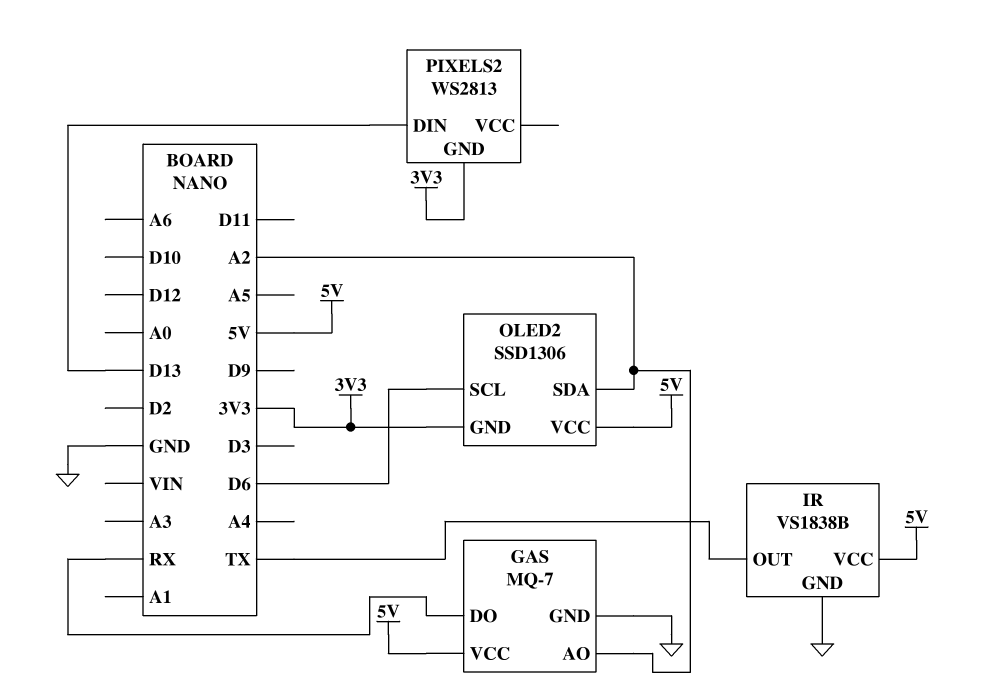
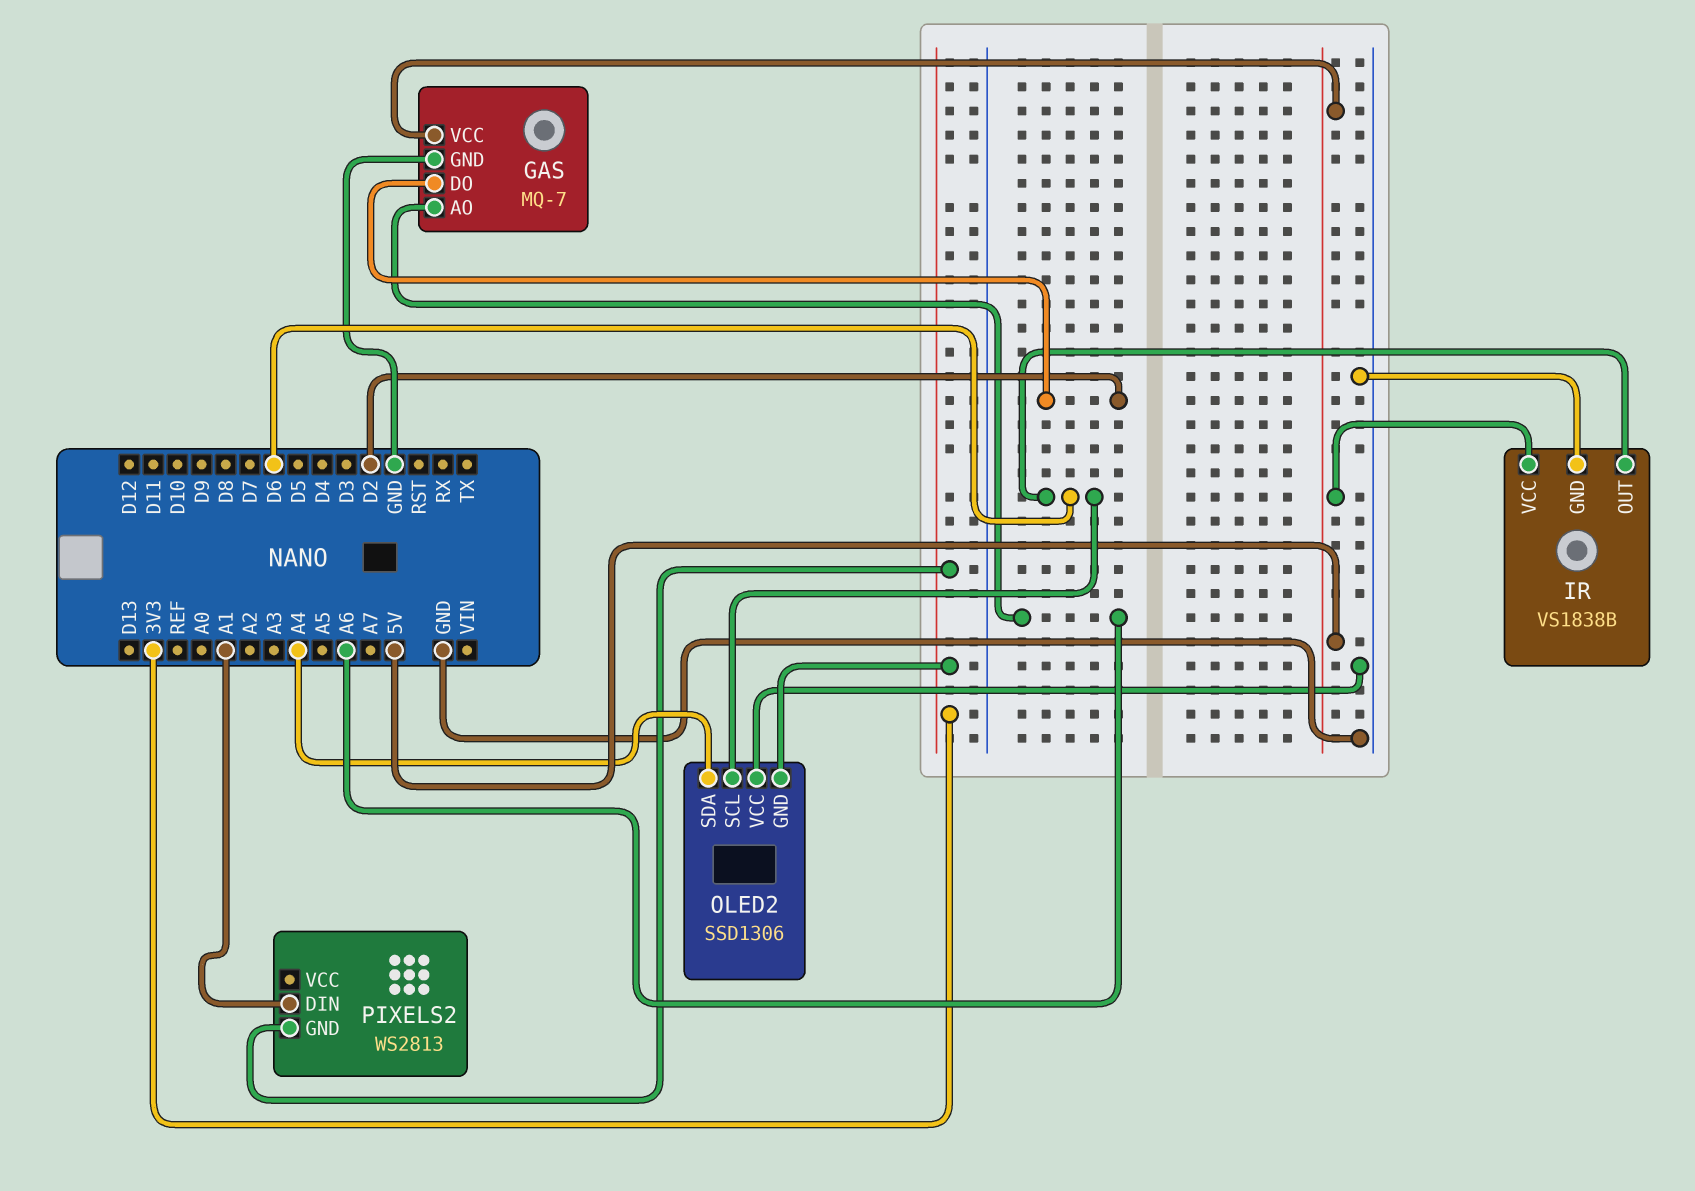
GAS pin AO: A2 -> A6
GAS pin DO: RX -> D2
IR pin OUT: TX -> D6
OLED2 pin SDA: A2 -> A4
OLED2 pin VCC: 5V -> GND
PIXELS2 pin DIN: D13 -> A1

